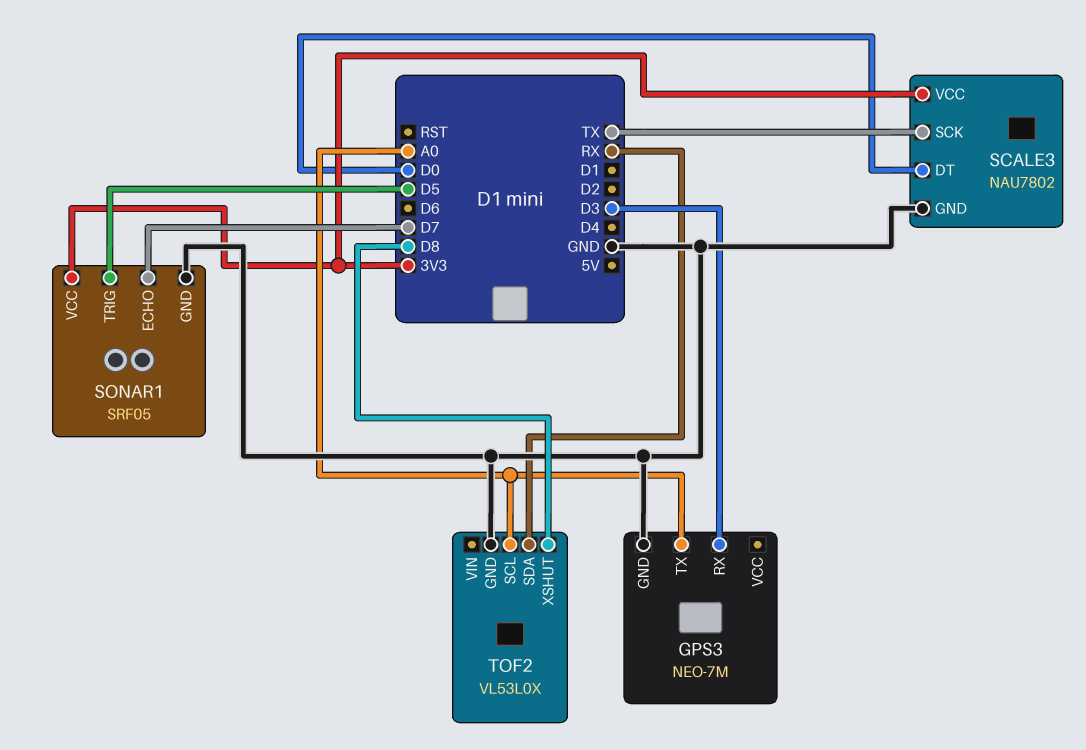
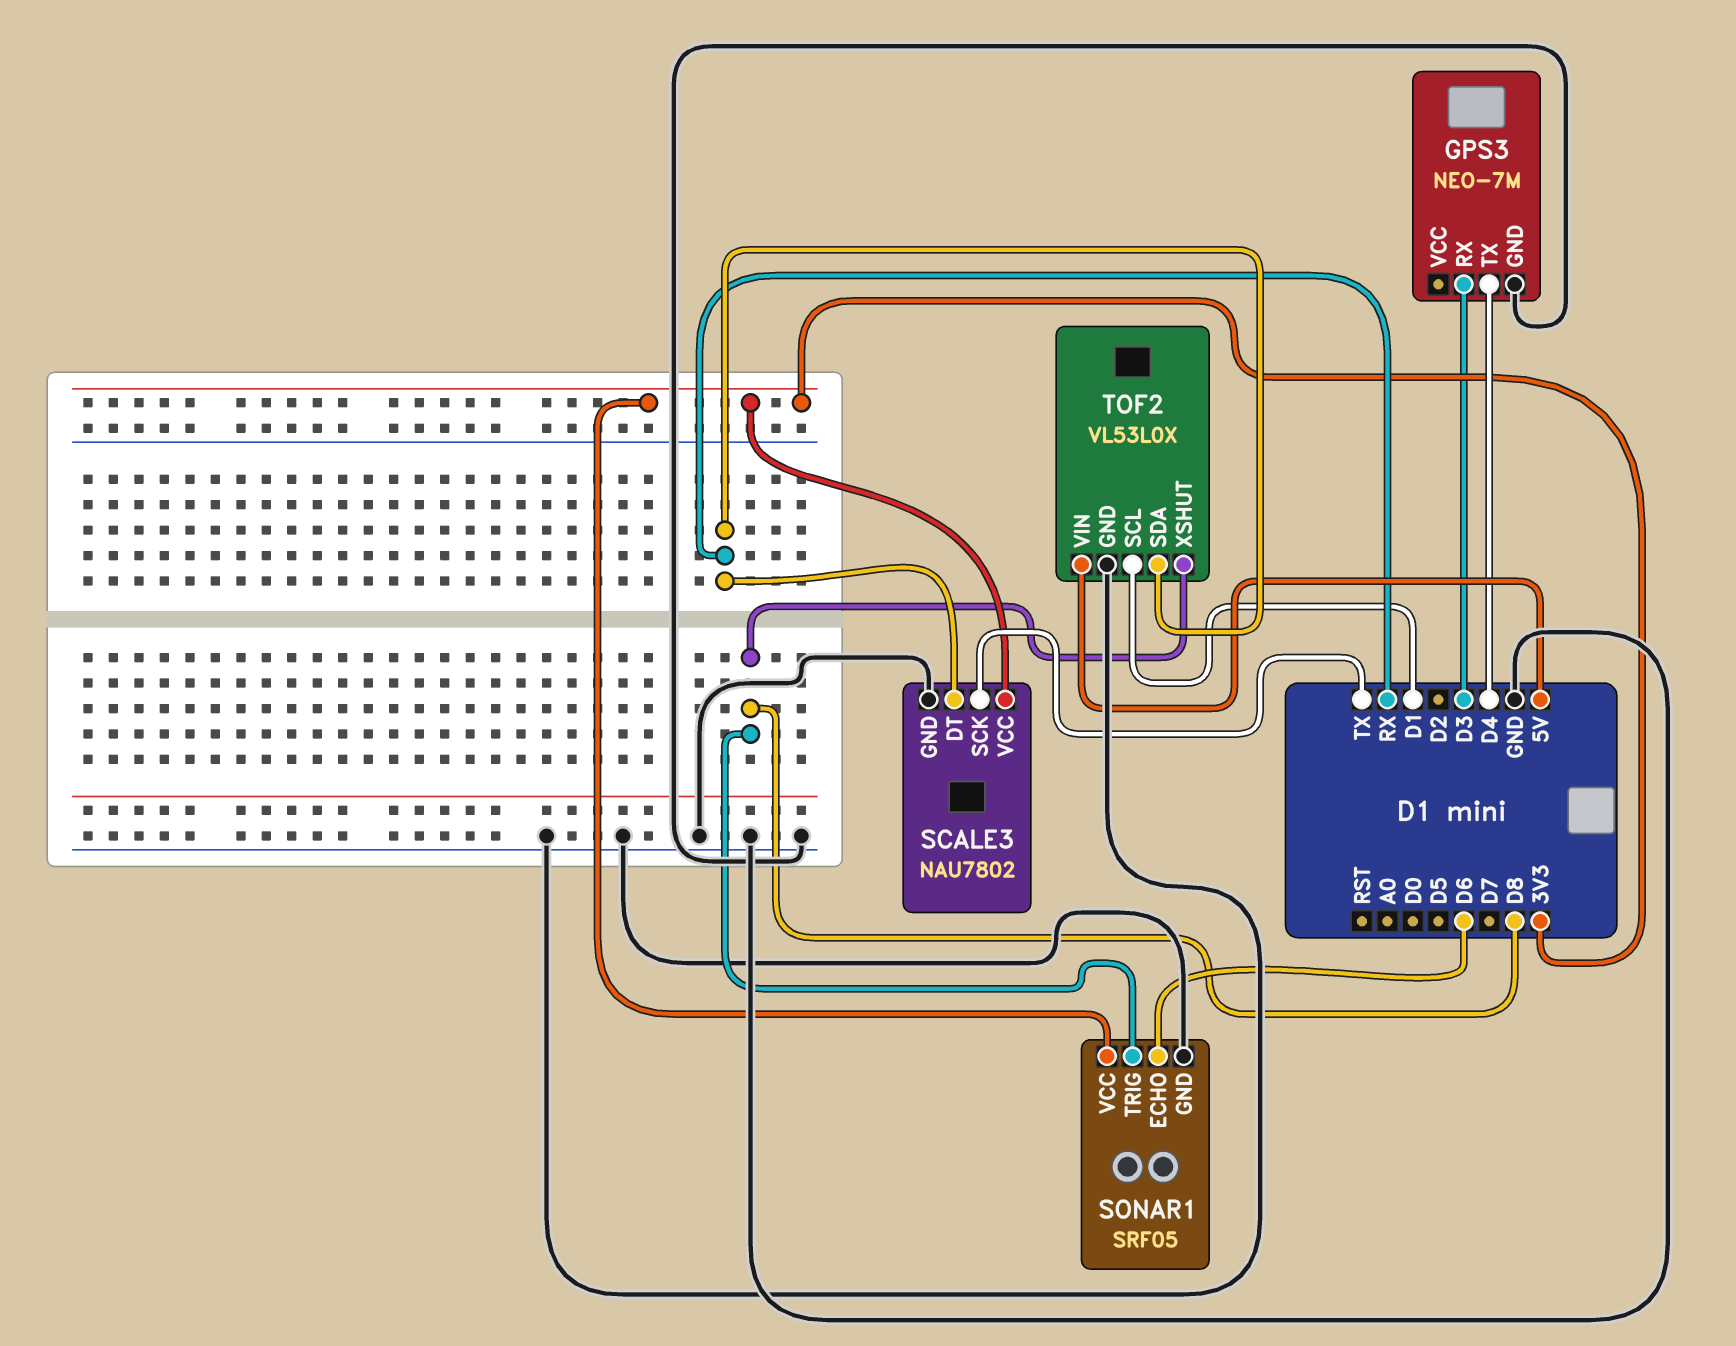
GPS3 pin TX: A0 -> D4
SCALE3 pin DT: D0 -> RX
SONAR1 pin ECHO: D7 -> D6
SONAR1 pin TRIG: D5 -> D8
TOF2 pin SCL: A0 -> D1
TOF2 pin VIN: none -> 5V

